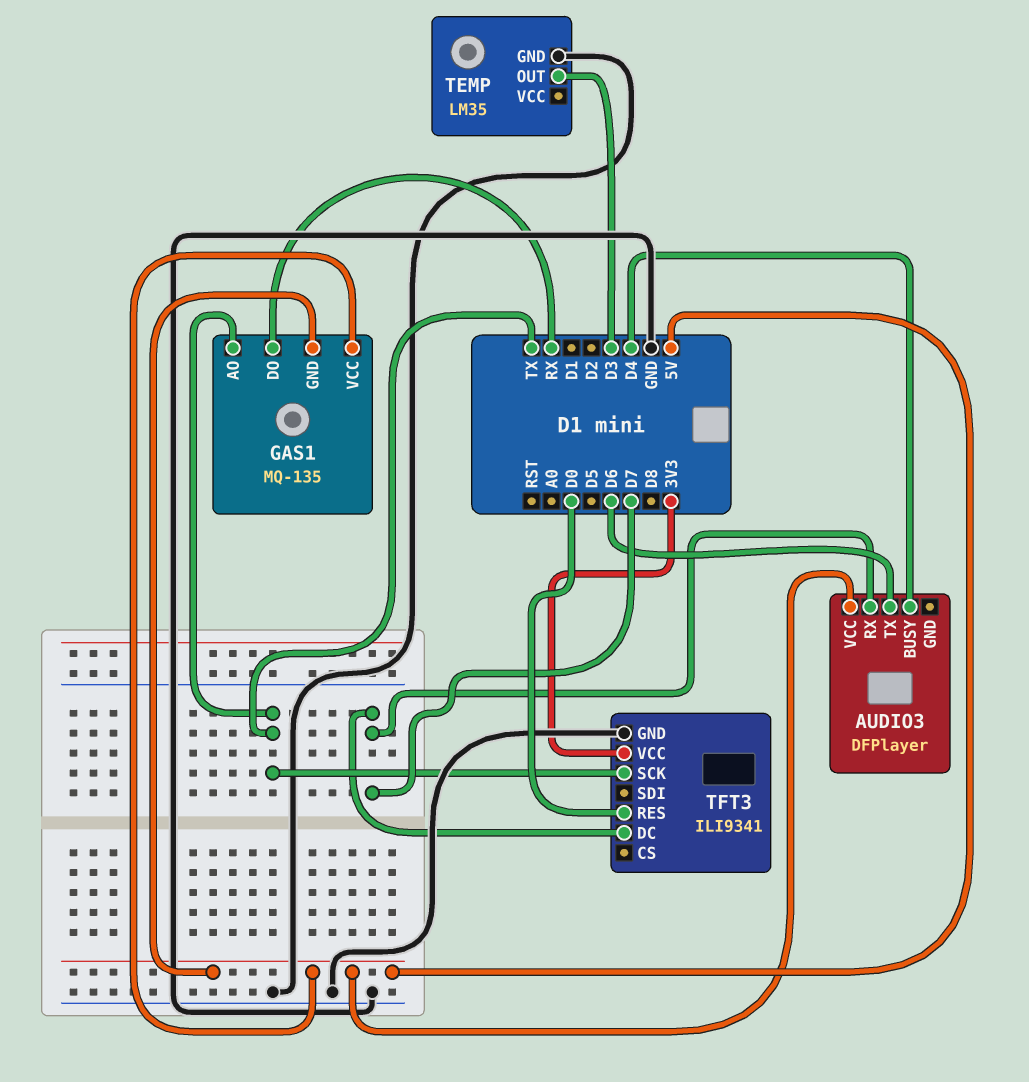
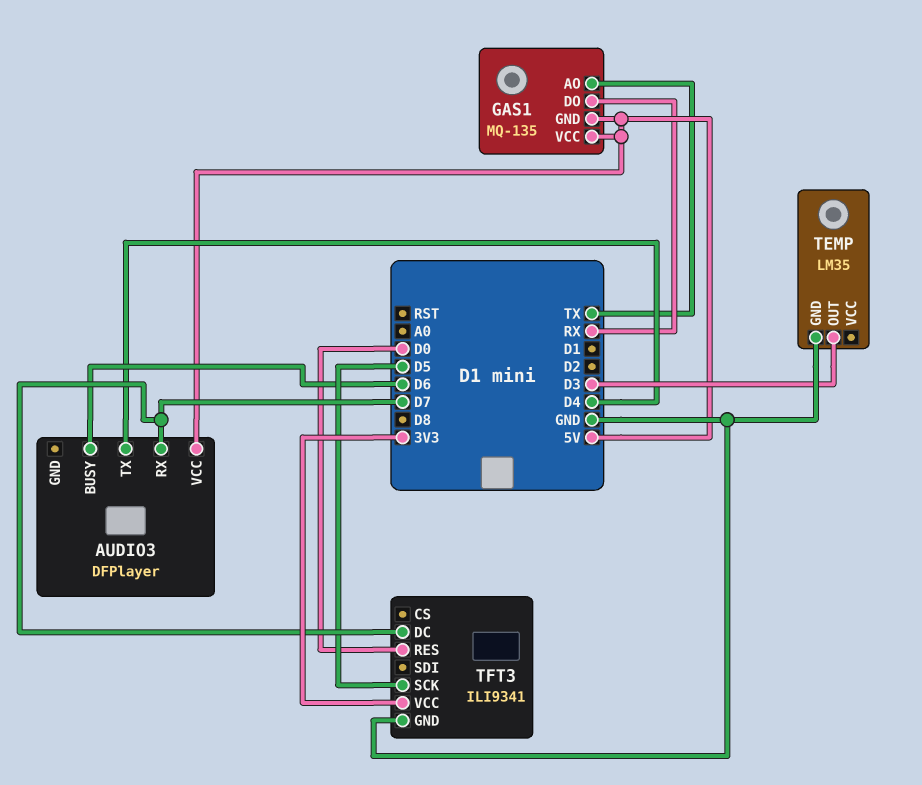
AUDIO3 pin BUSY: D4 -> D6
AUDIO3 pin TX: D6 -> D4
TFT3 pin SCK: TX -> D5

